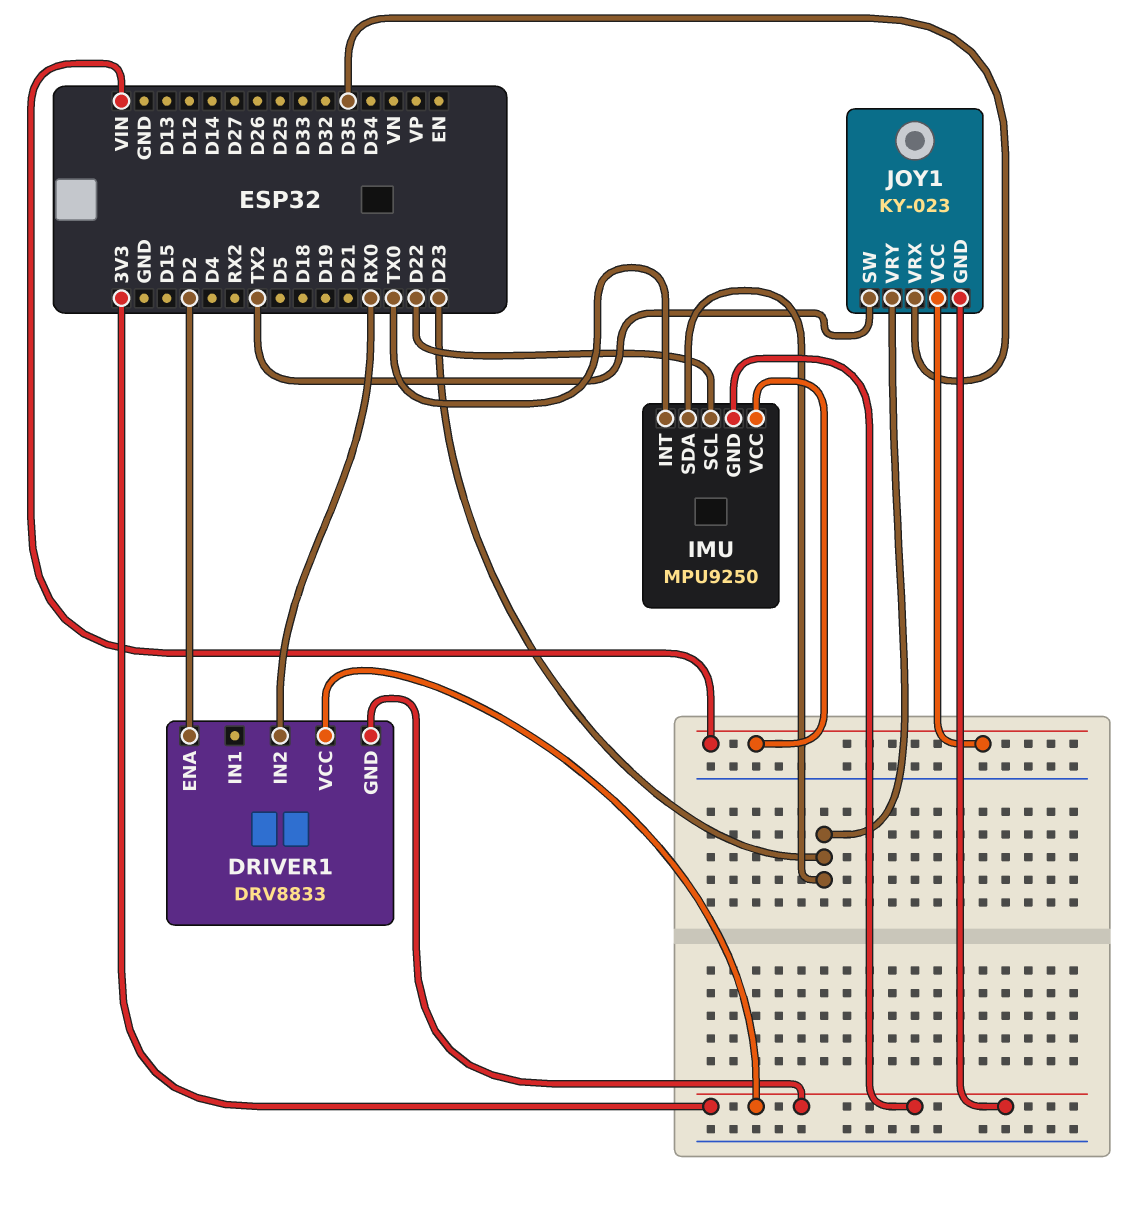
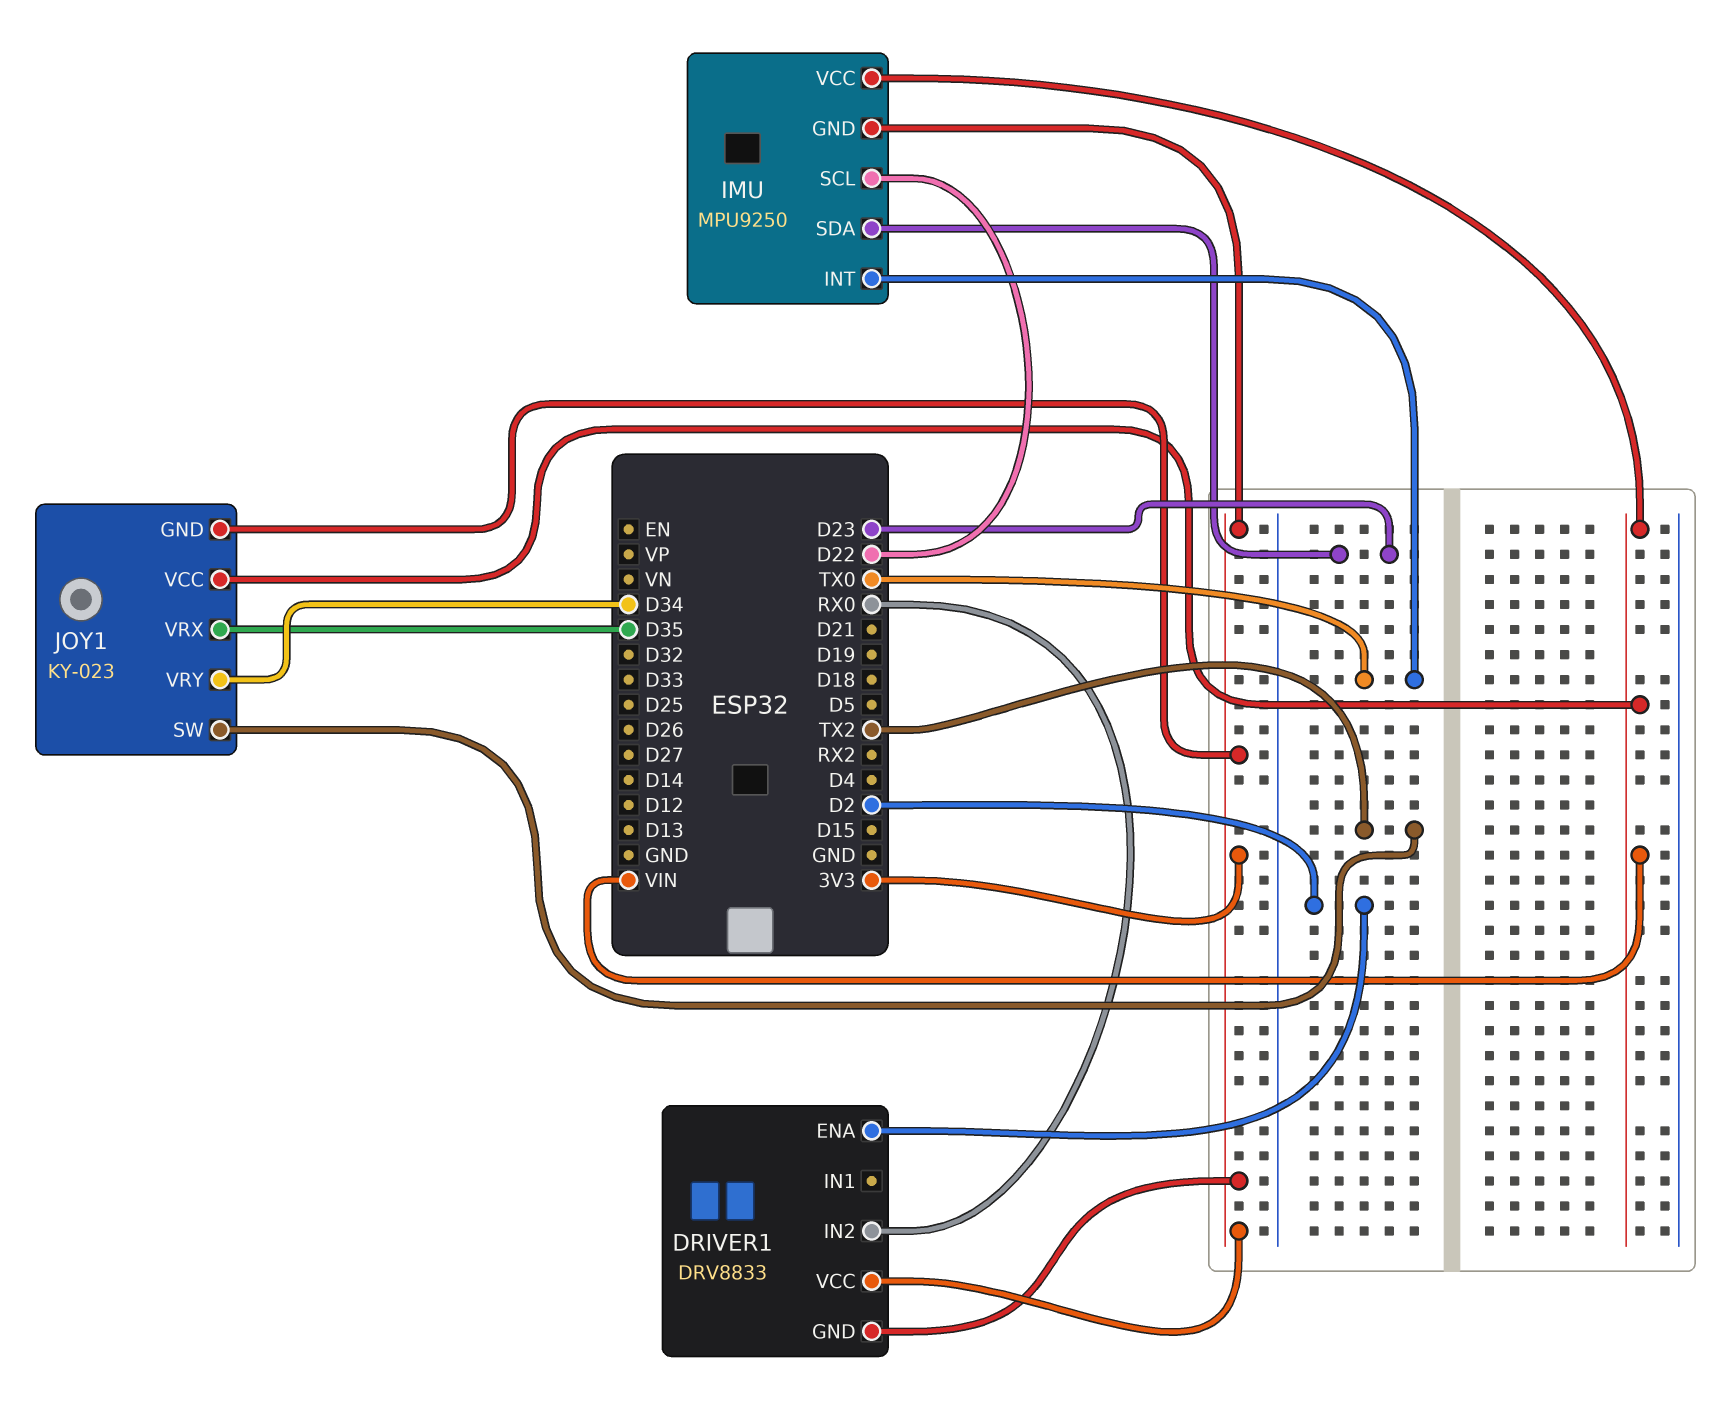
JOY1 pin VRY: D23 -> D34

